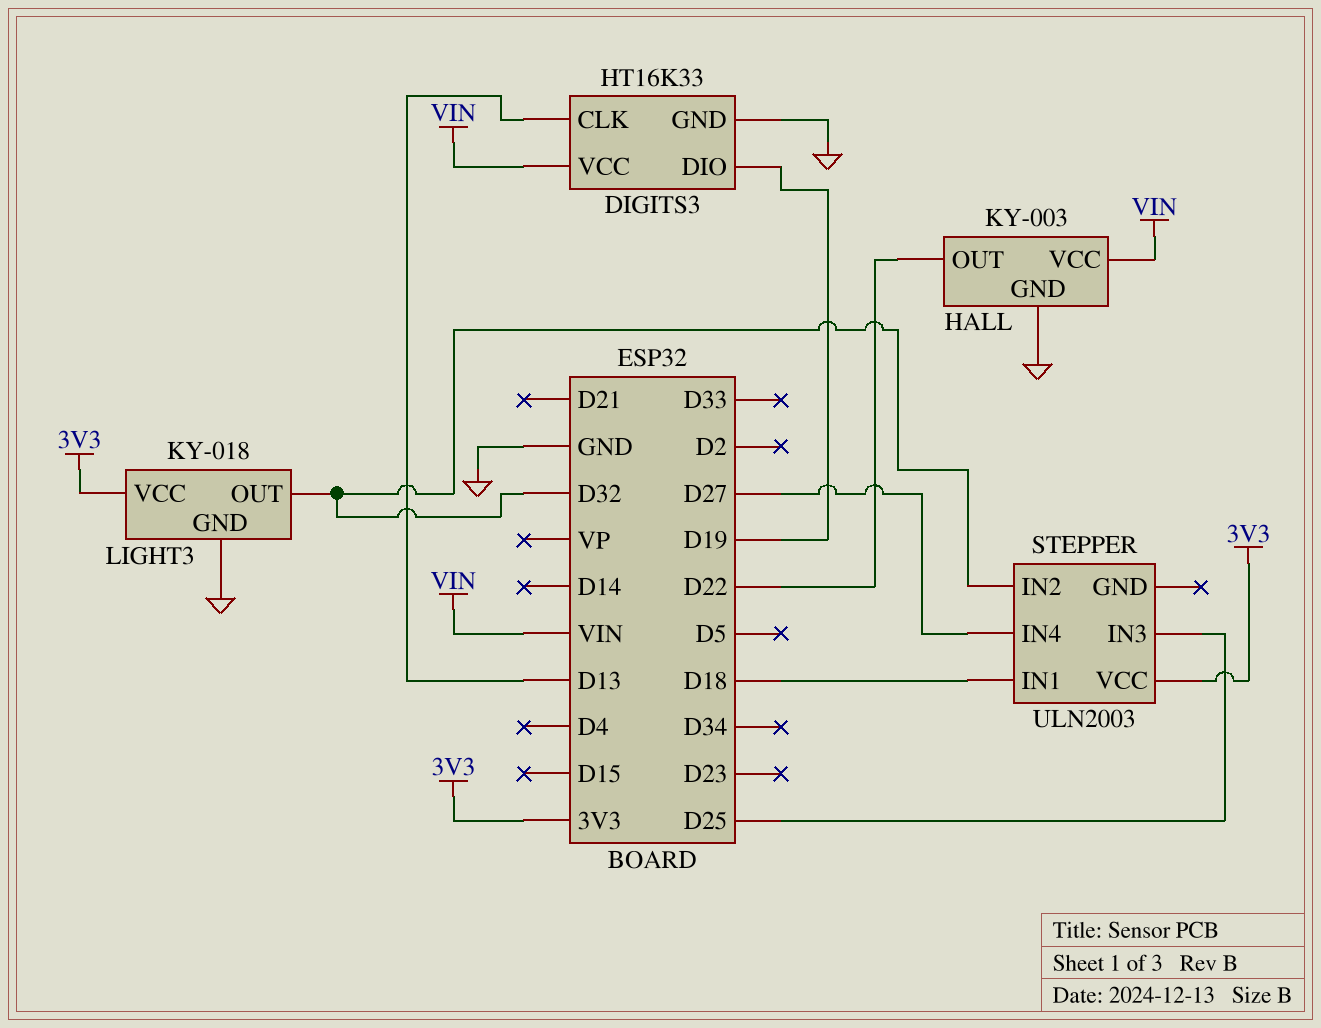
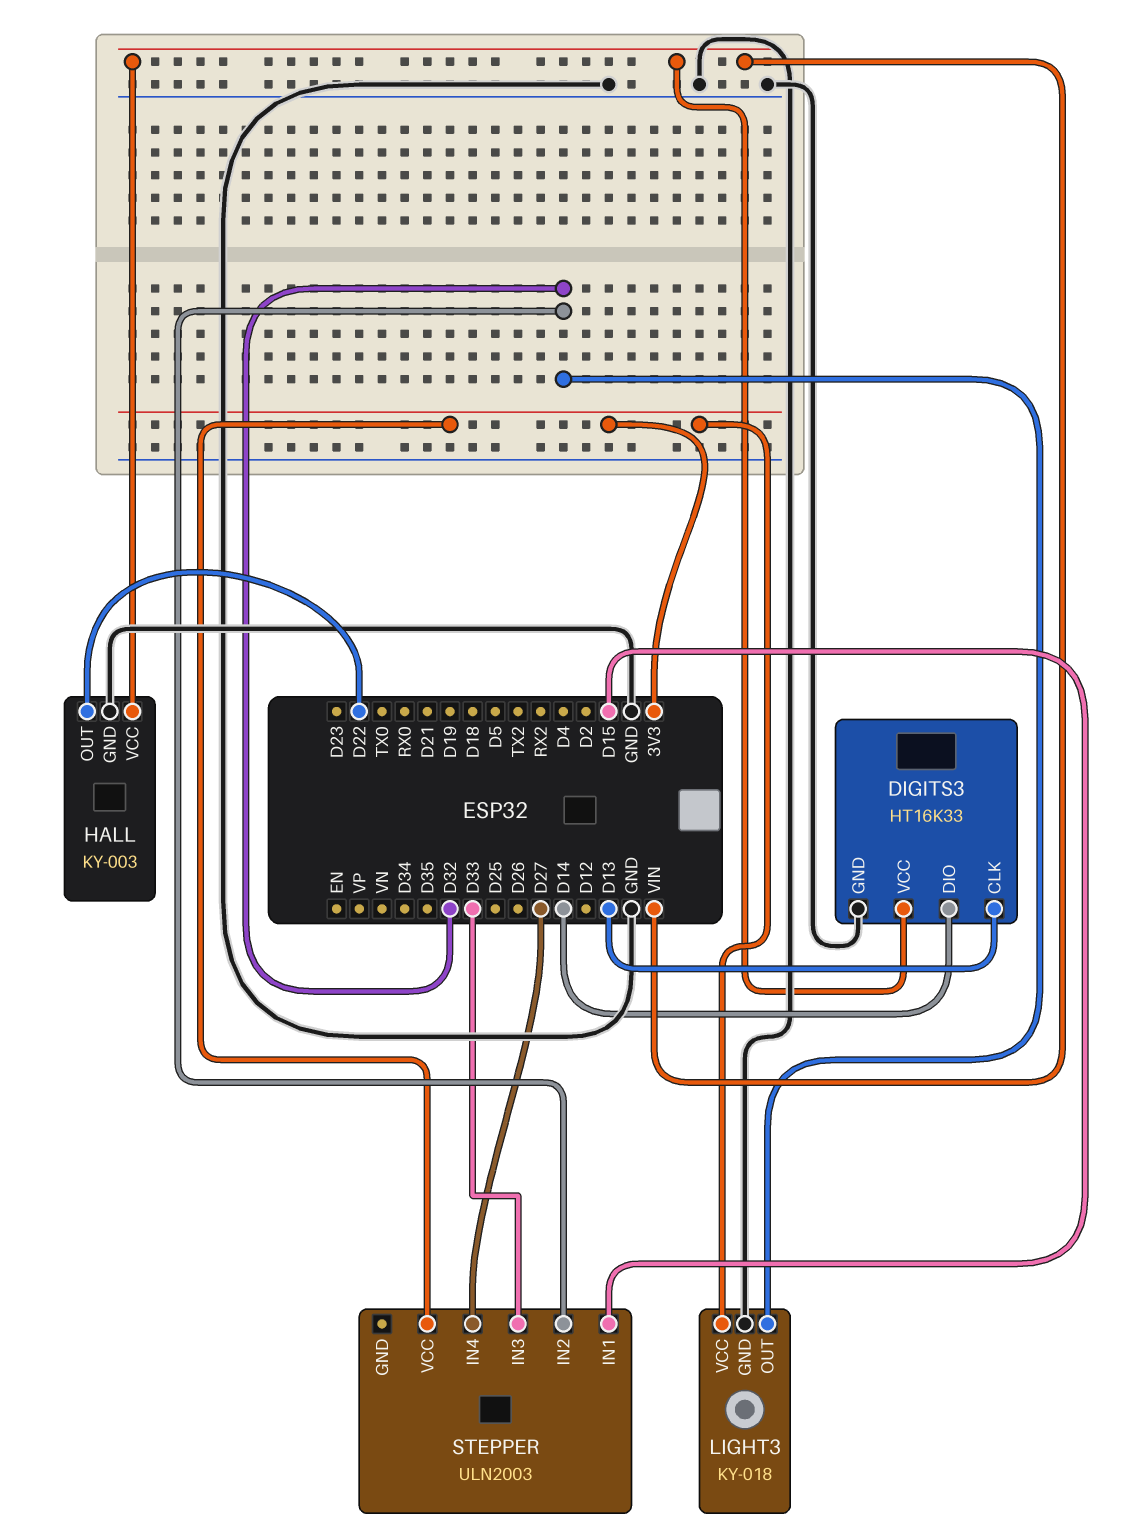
DIGITS3 pin DIO: D19 -> D14
STEPPER pin IN1: D18 -> D15
STEPPER pin IN3: D25 -> D33

